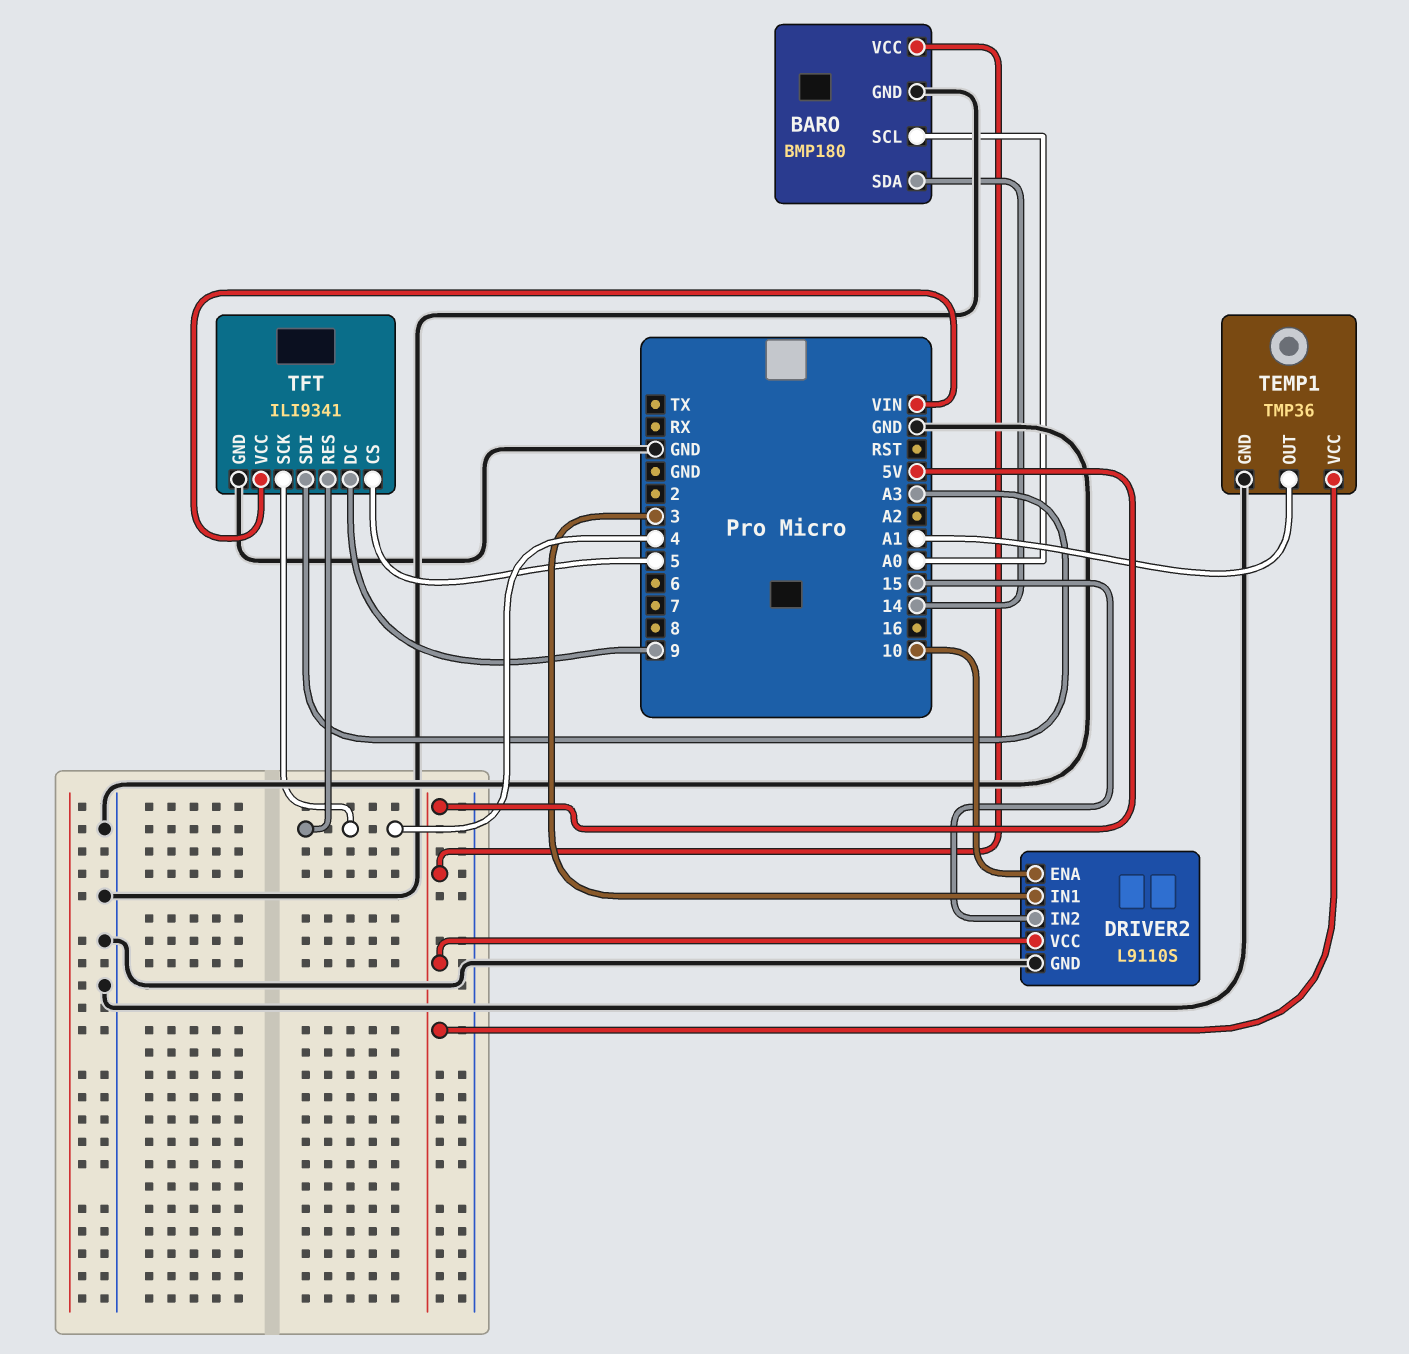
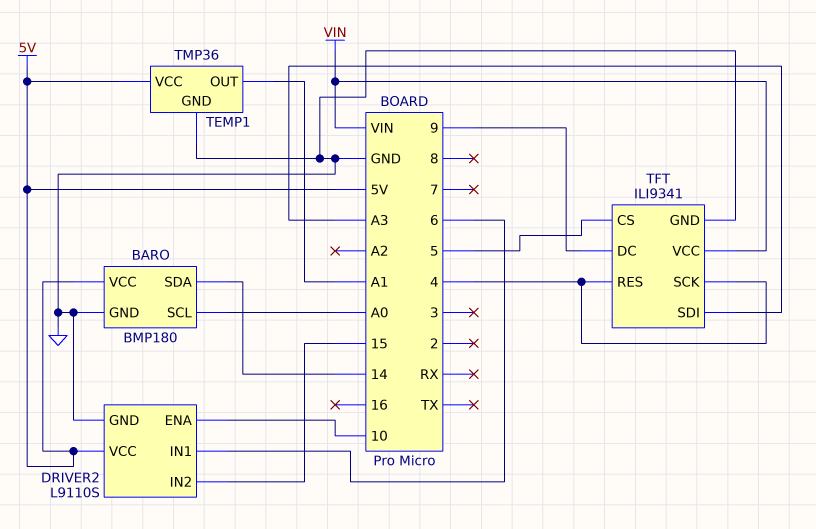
DRIVER2 pin IN1: 3 -> 6

